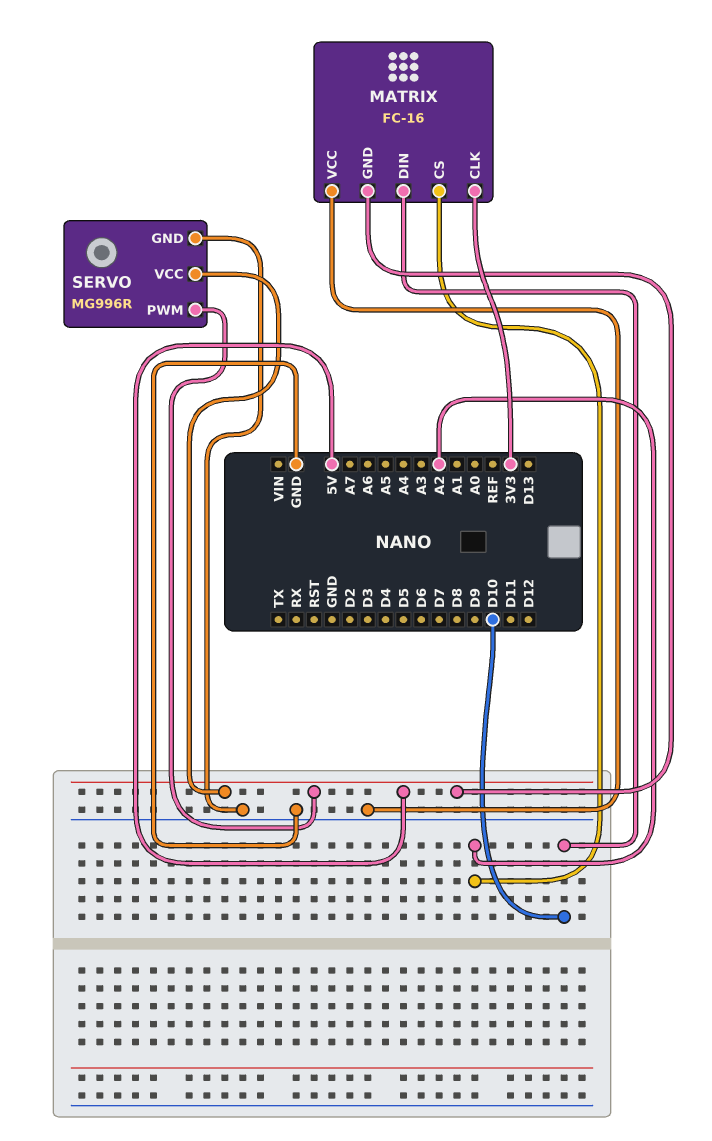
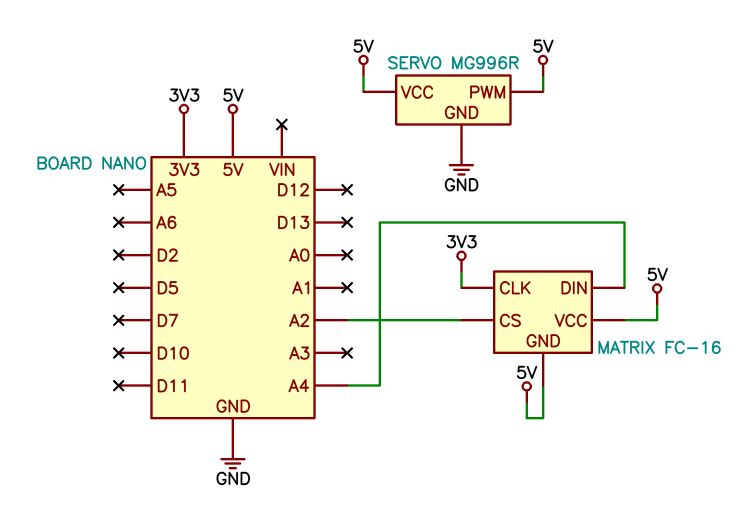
MATRIX pin DIN: D10 -> A4
MATRIX pin VCC: GND -> 5V

